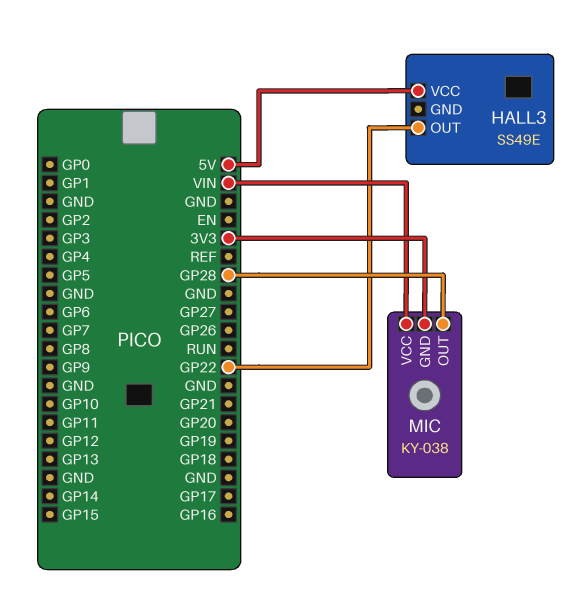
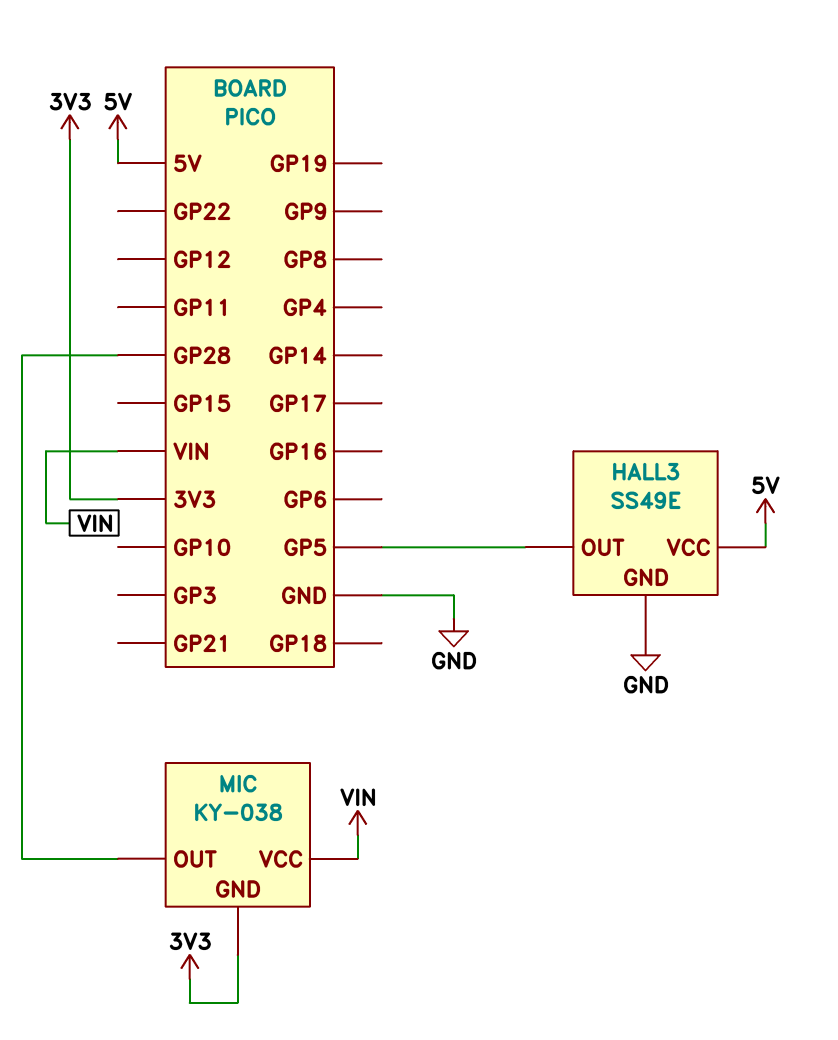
HALL3 pin GND: none -> GND
HALL3 pin OUT: GP22 -> GP5

